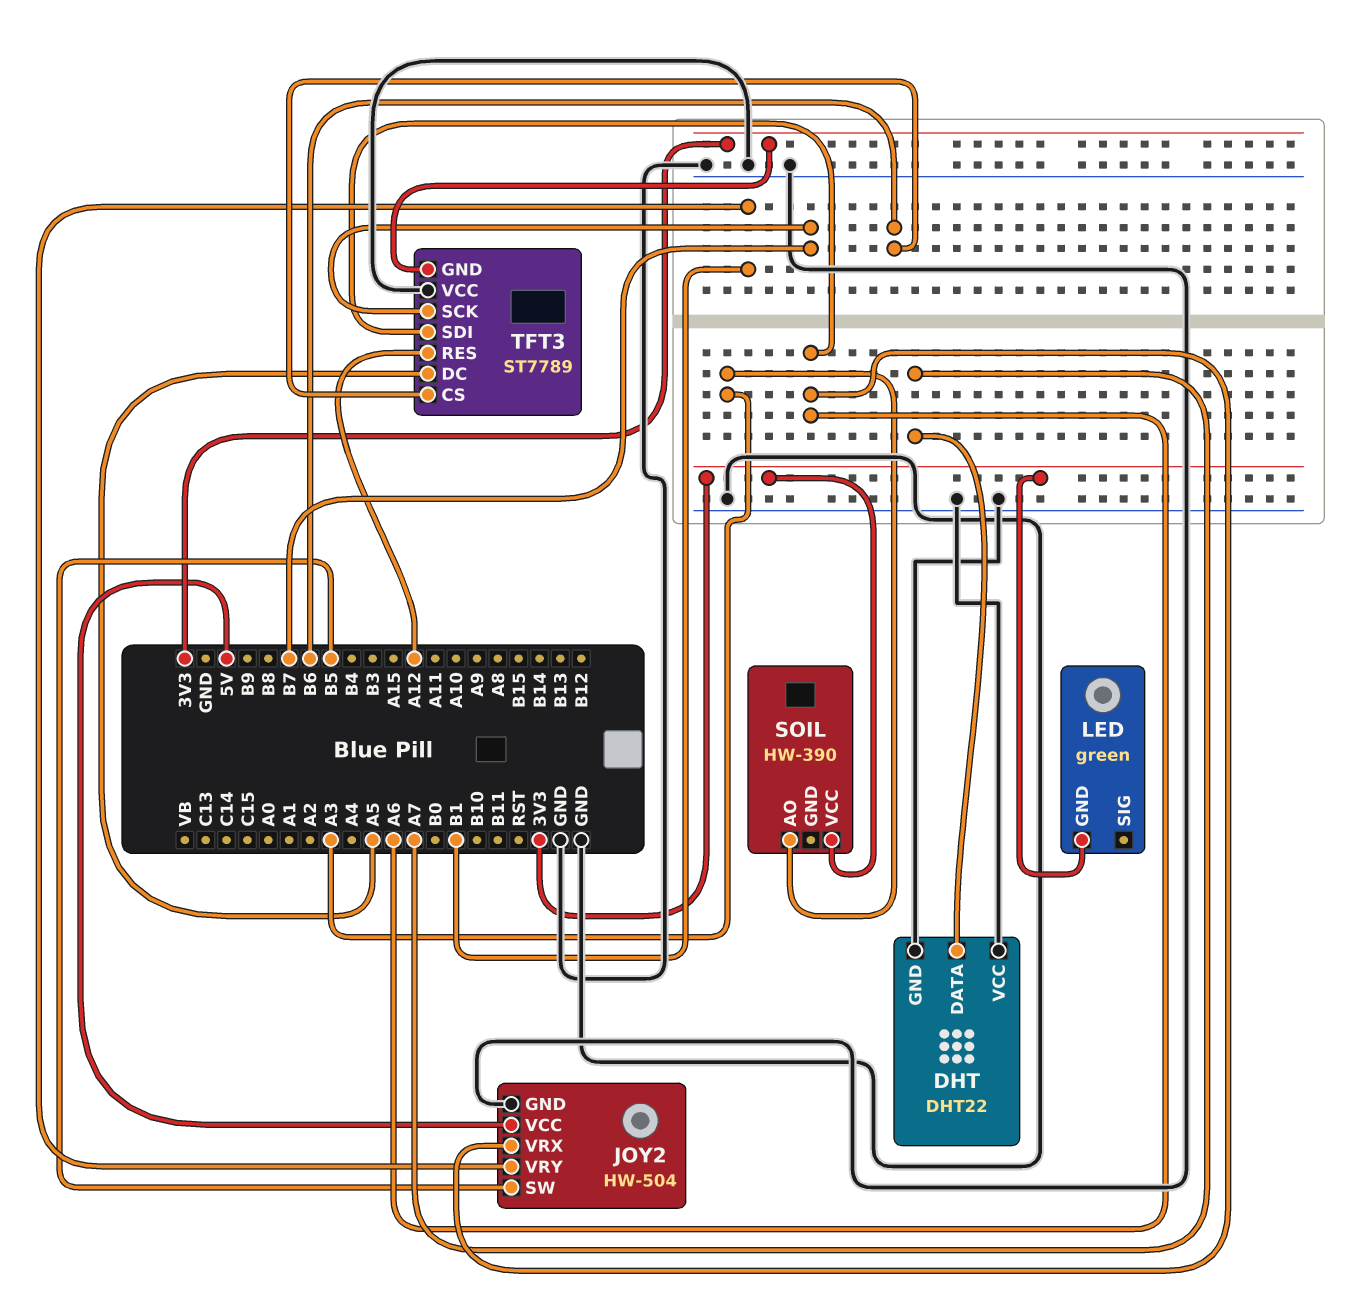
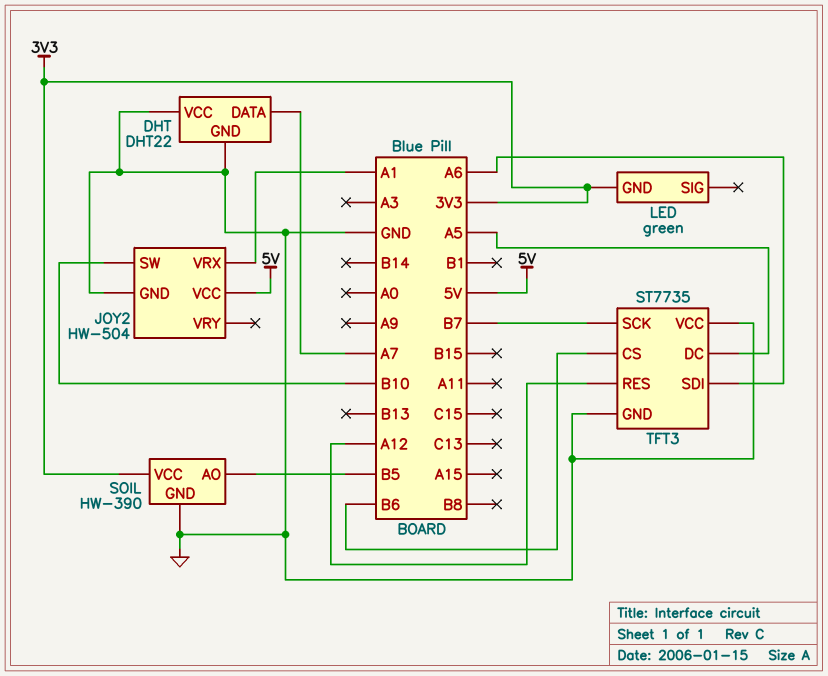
JOY2 pin SW: B5 -> B10
JOY2 pin VRX: A6 -> A1
JOY2 pin VRY: B1 -> none
SOIL pin AO: A3 -> B5
SOIL pin GND: none -> GND
TFT3: ST7789 -> ST7735
TFT3 pin GND: 3V3 -> GND

